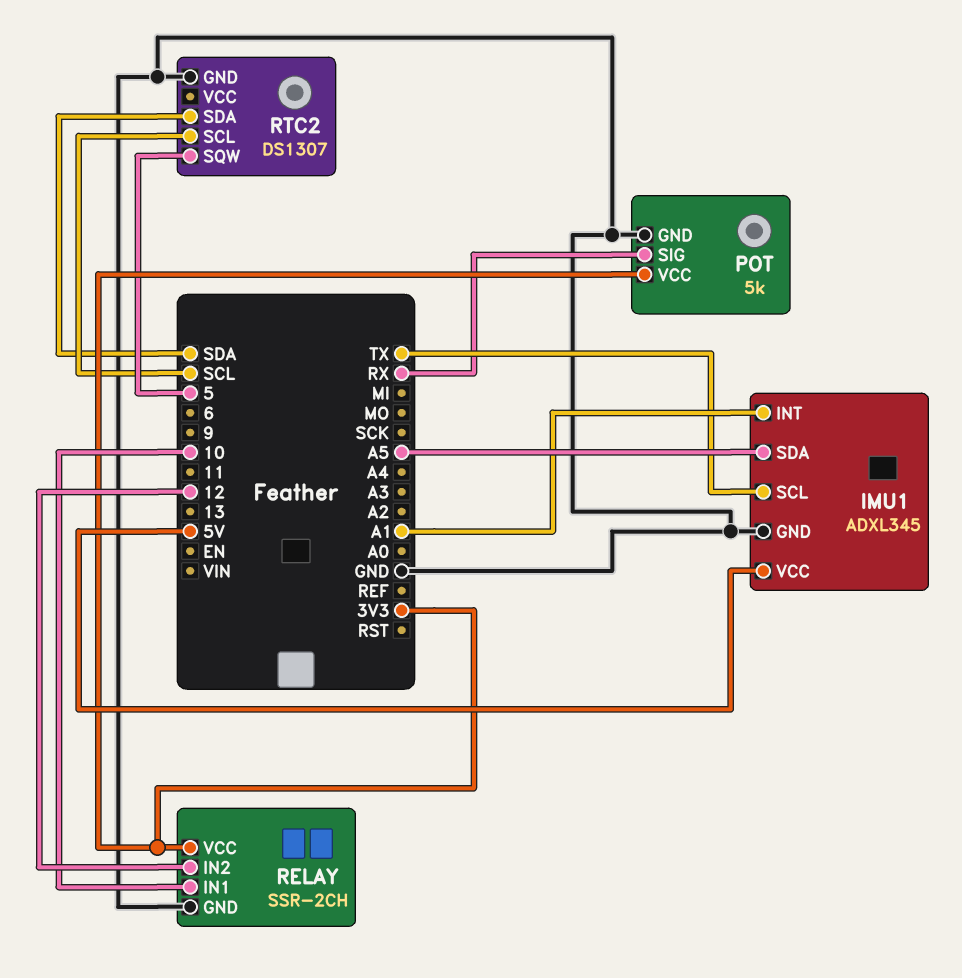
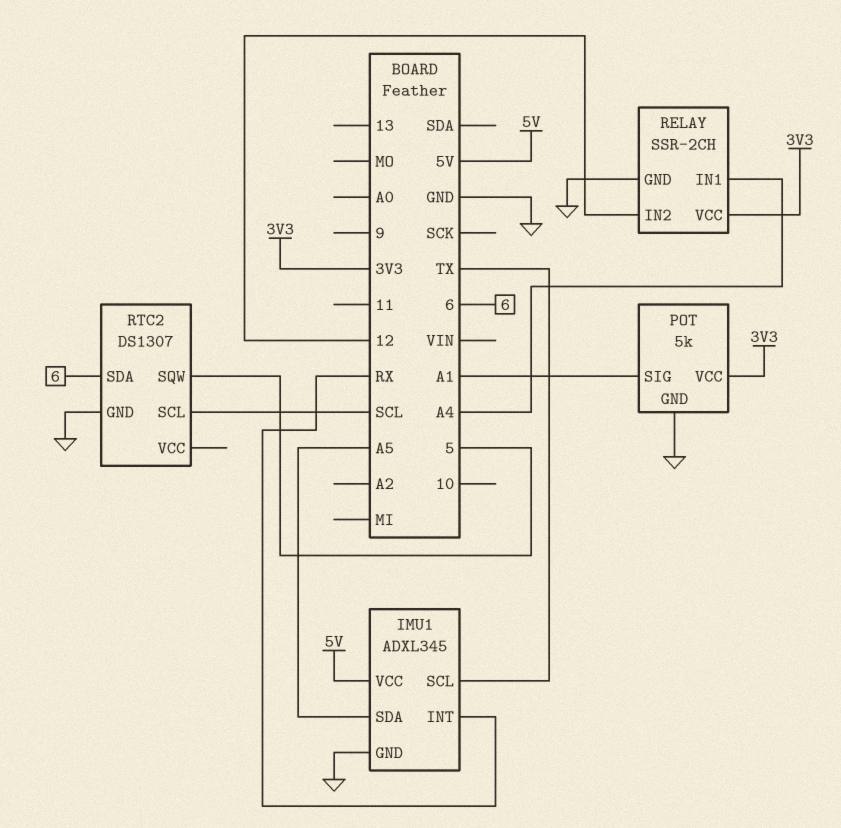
IMU1 pin INT: A1 -> RX
POT pin SIG: RX -> A1
RELAY pin IN1: 10 -> A4
RTC2 pin SDA: SDA -> 6

